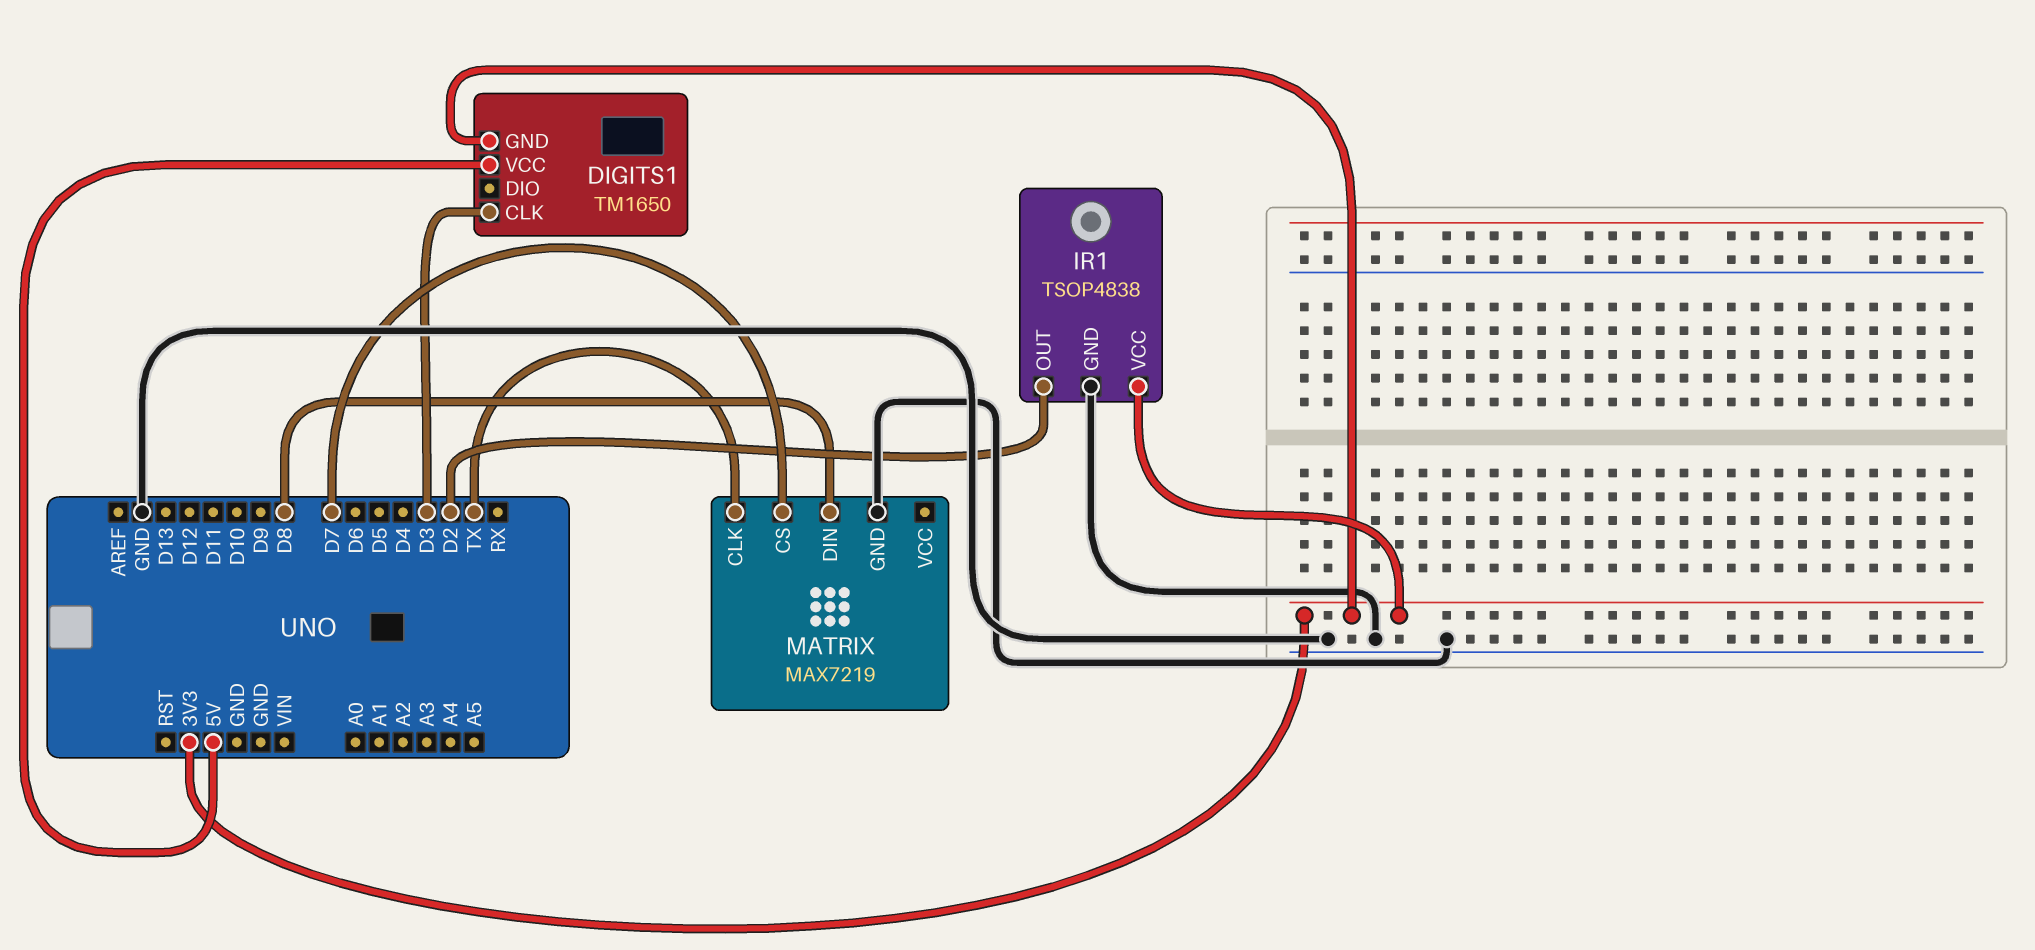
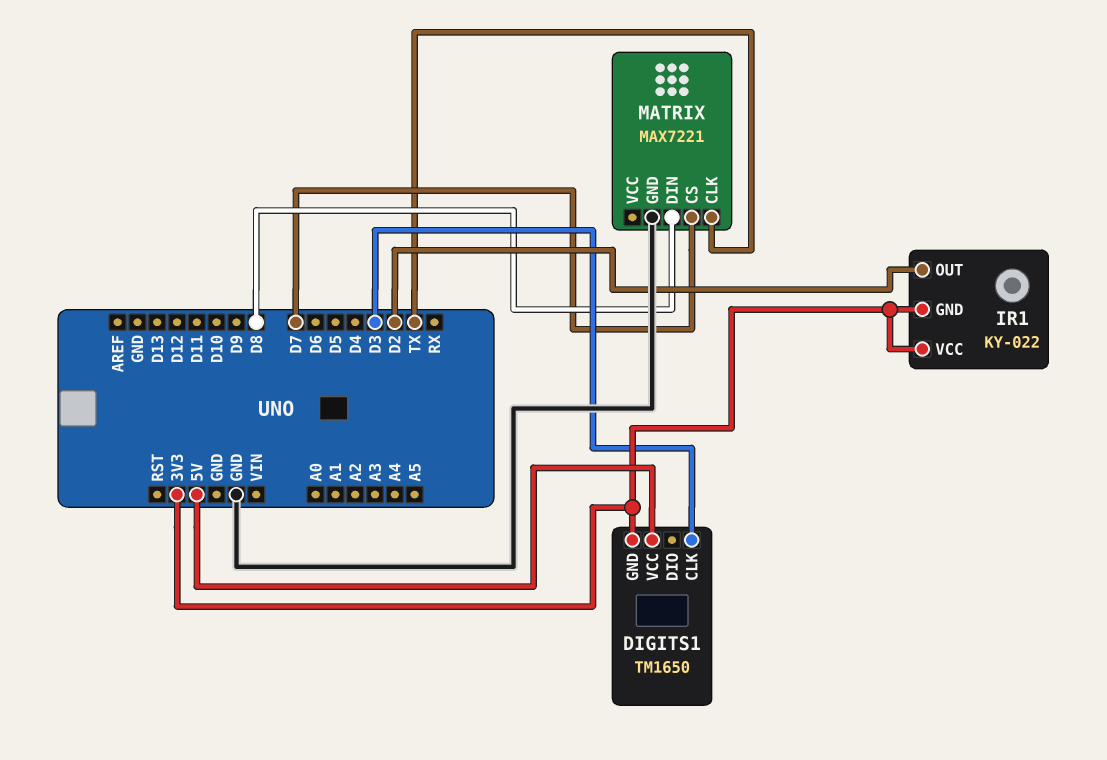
IR1: TSOP4838 -> KY-022
IR1 pin GND: GND -> 3V3
MATRIX: MAX7219 -> MAX7221

